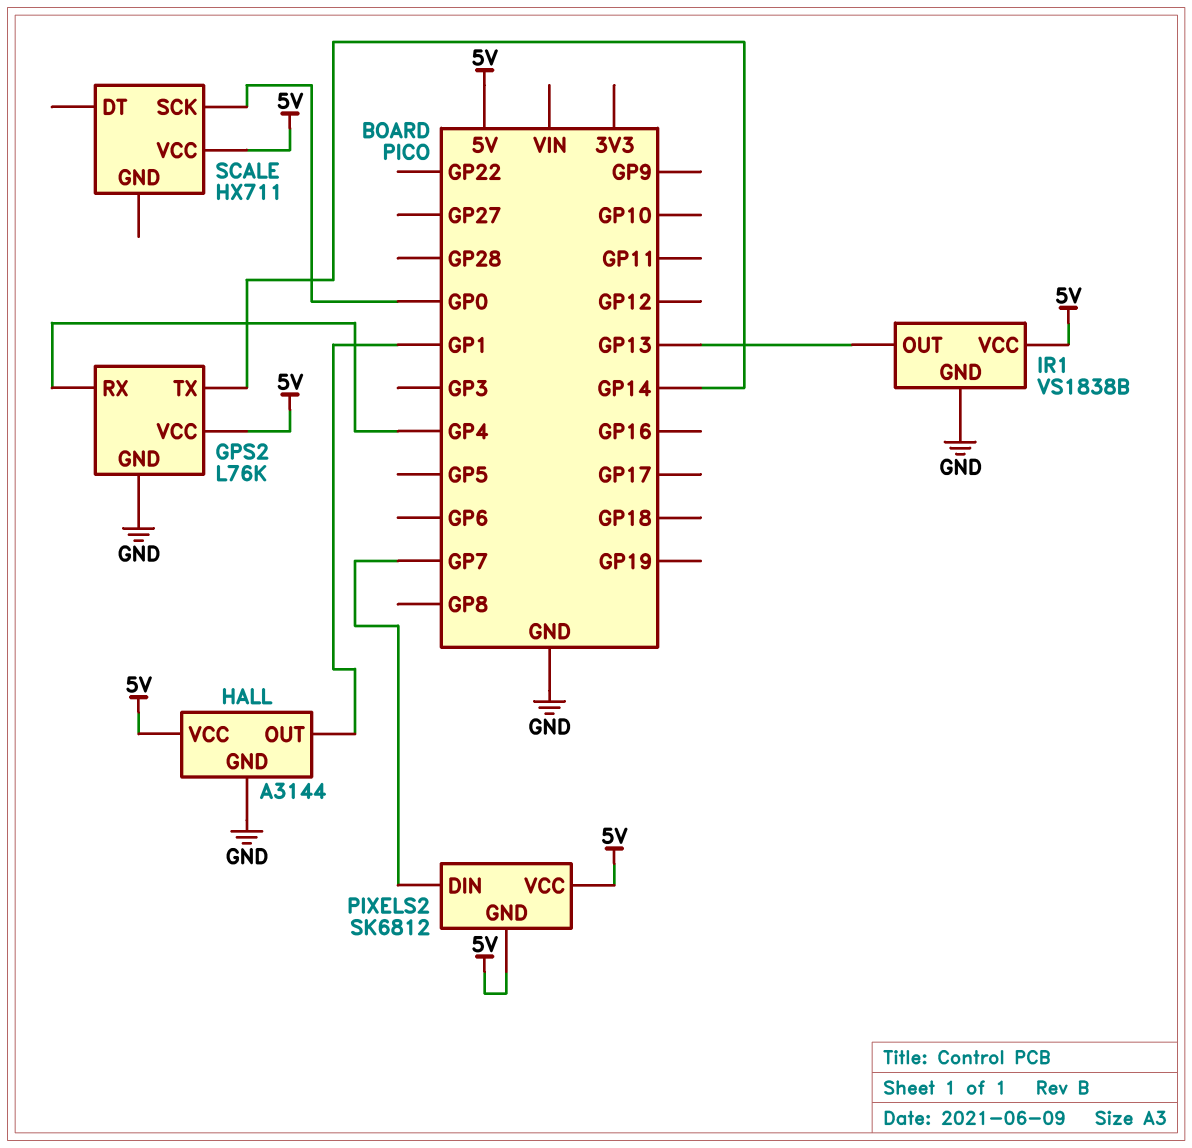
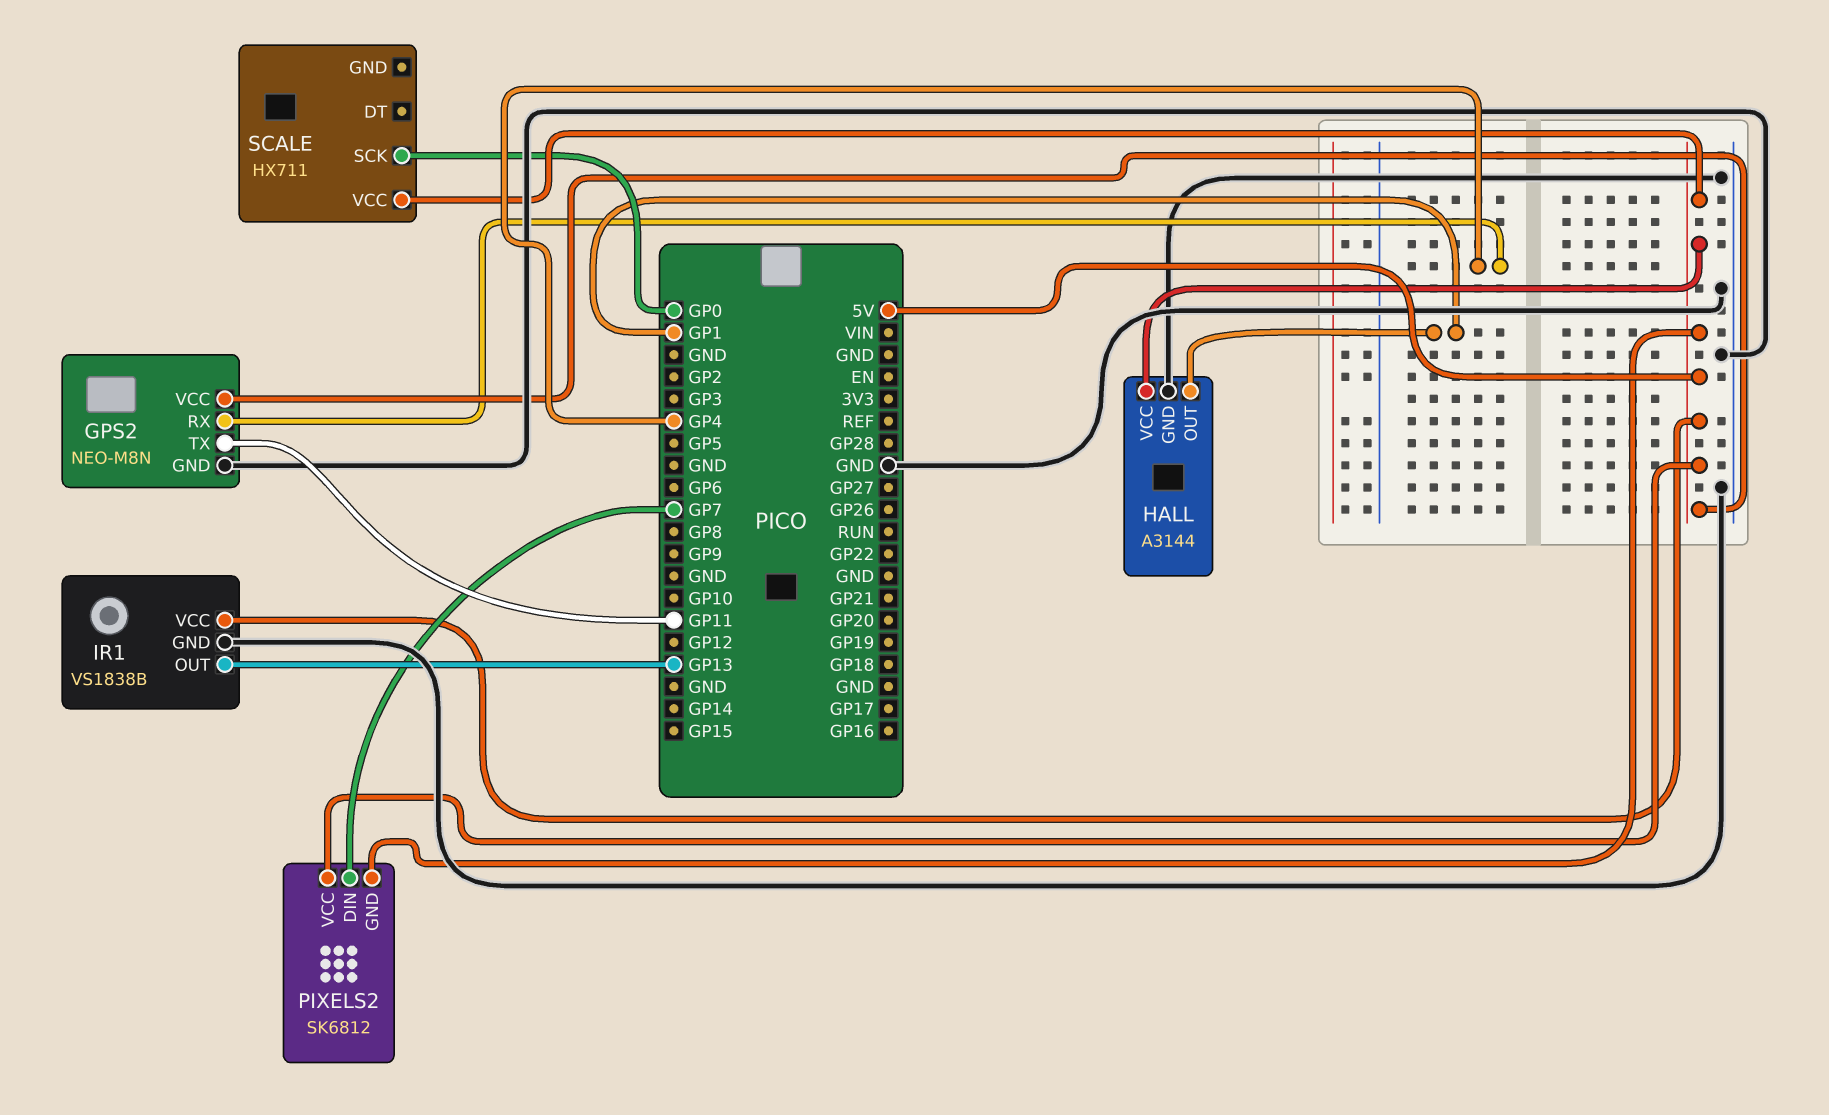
GPS2: L76K -> NEO-M8N
GPS2 pin TX: GP14 -> GP11

